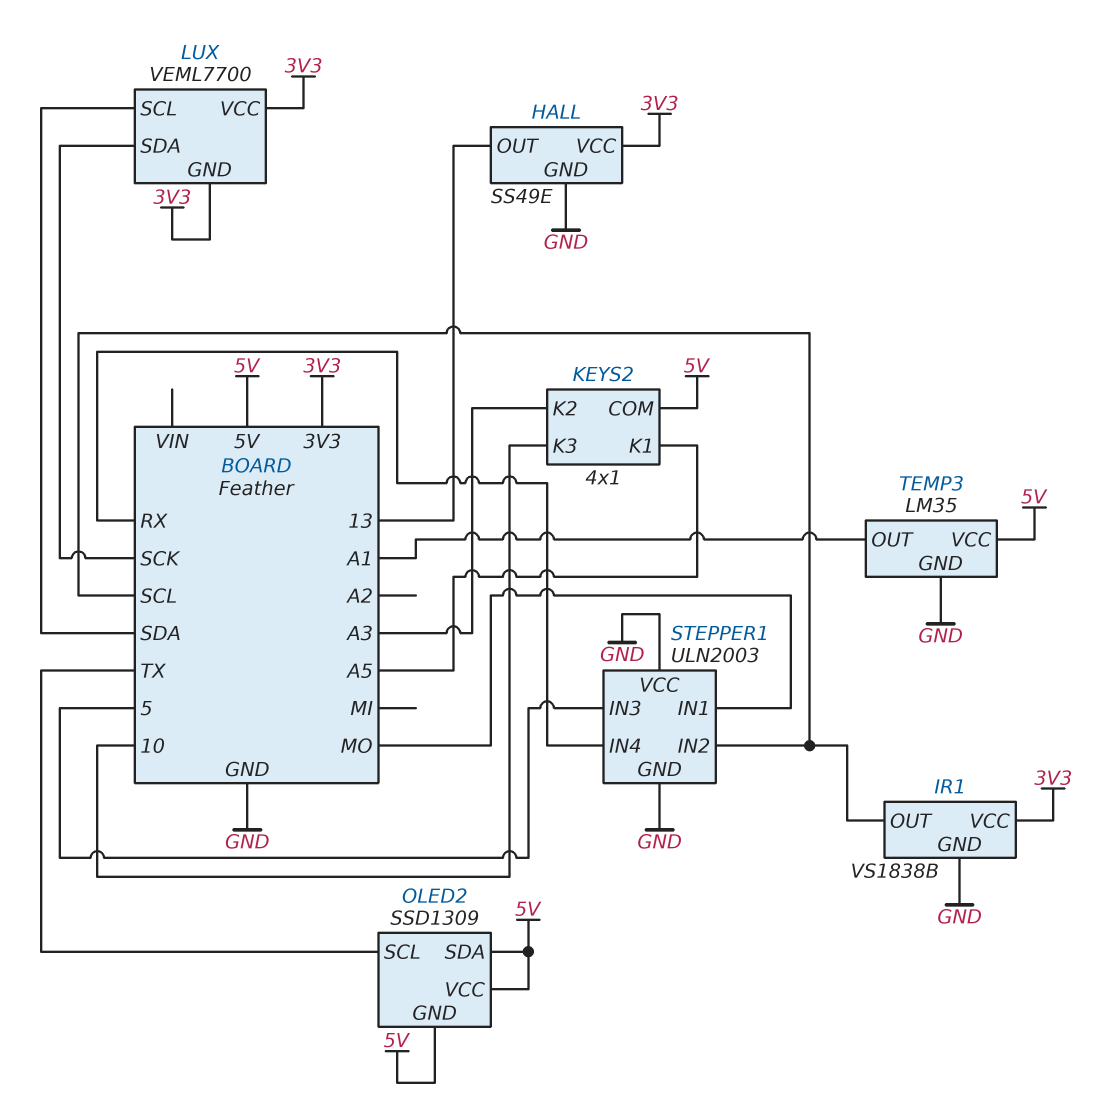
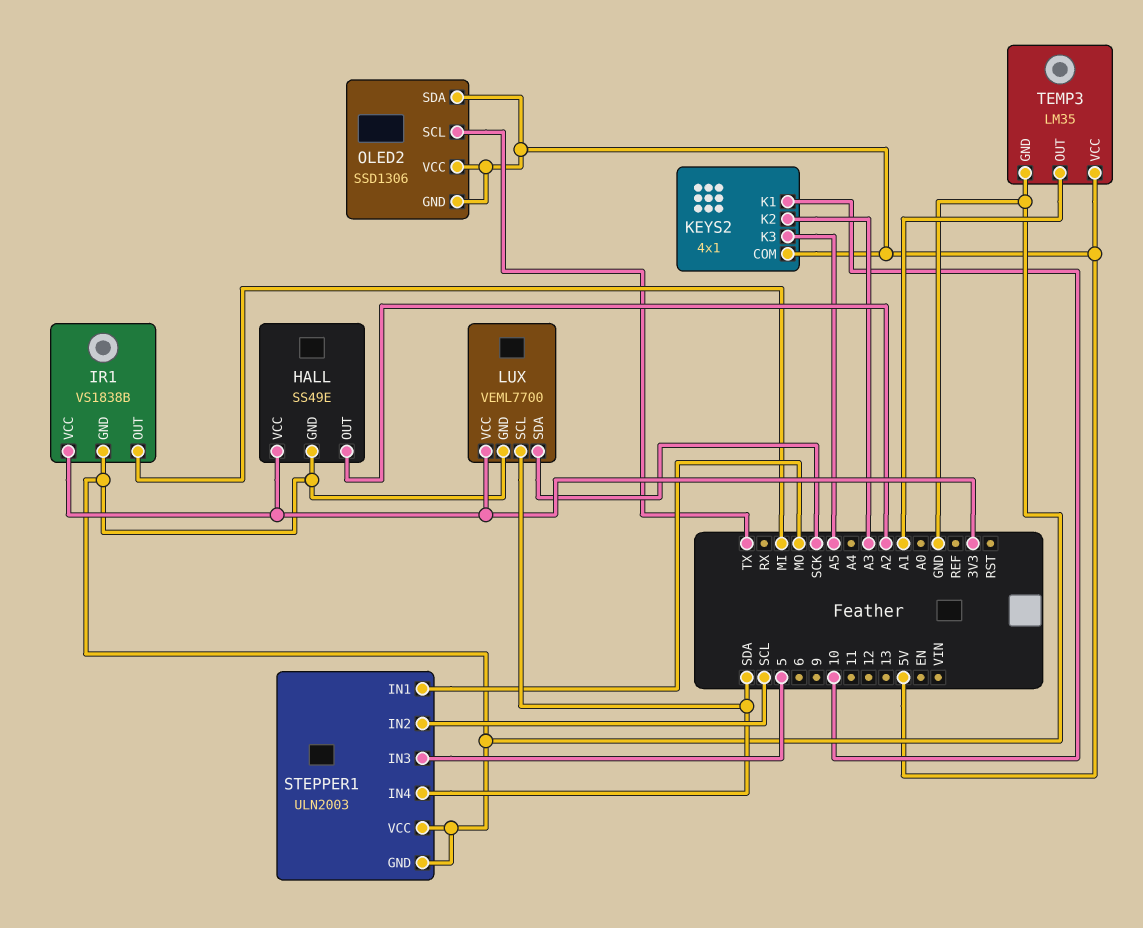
HALL pin OUT: 13 -> A2
IR1 pin OUT: SCL -> MI
KEYS2 pin K1: A5 -> 10
KEYS2 pin K3: 10 -> A5
LUX pin GND: 3V3 -> GND
OLED2: SSD1309 -> SSD1306
STEPPER1 pin IN4: RX -> SDA

